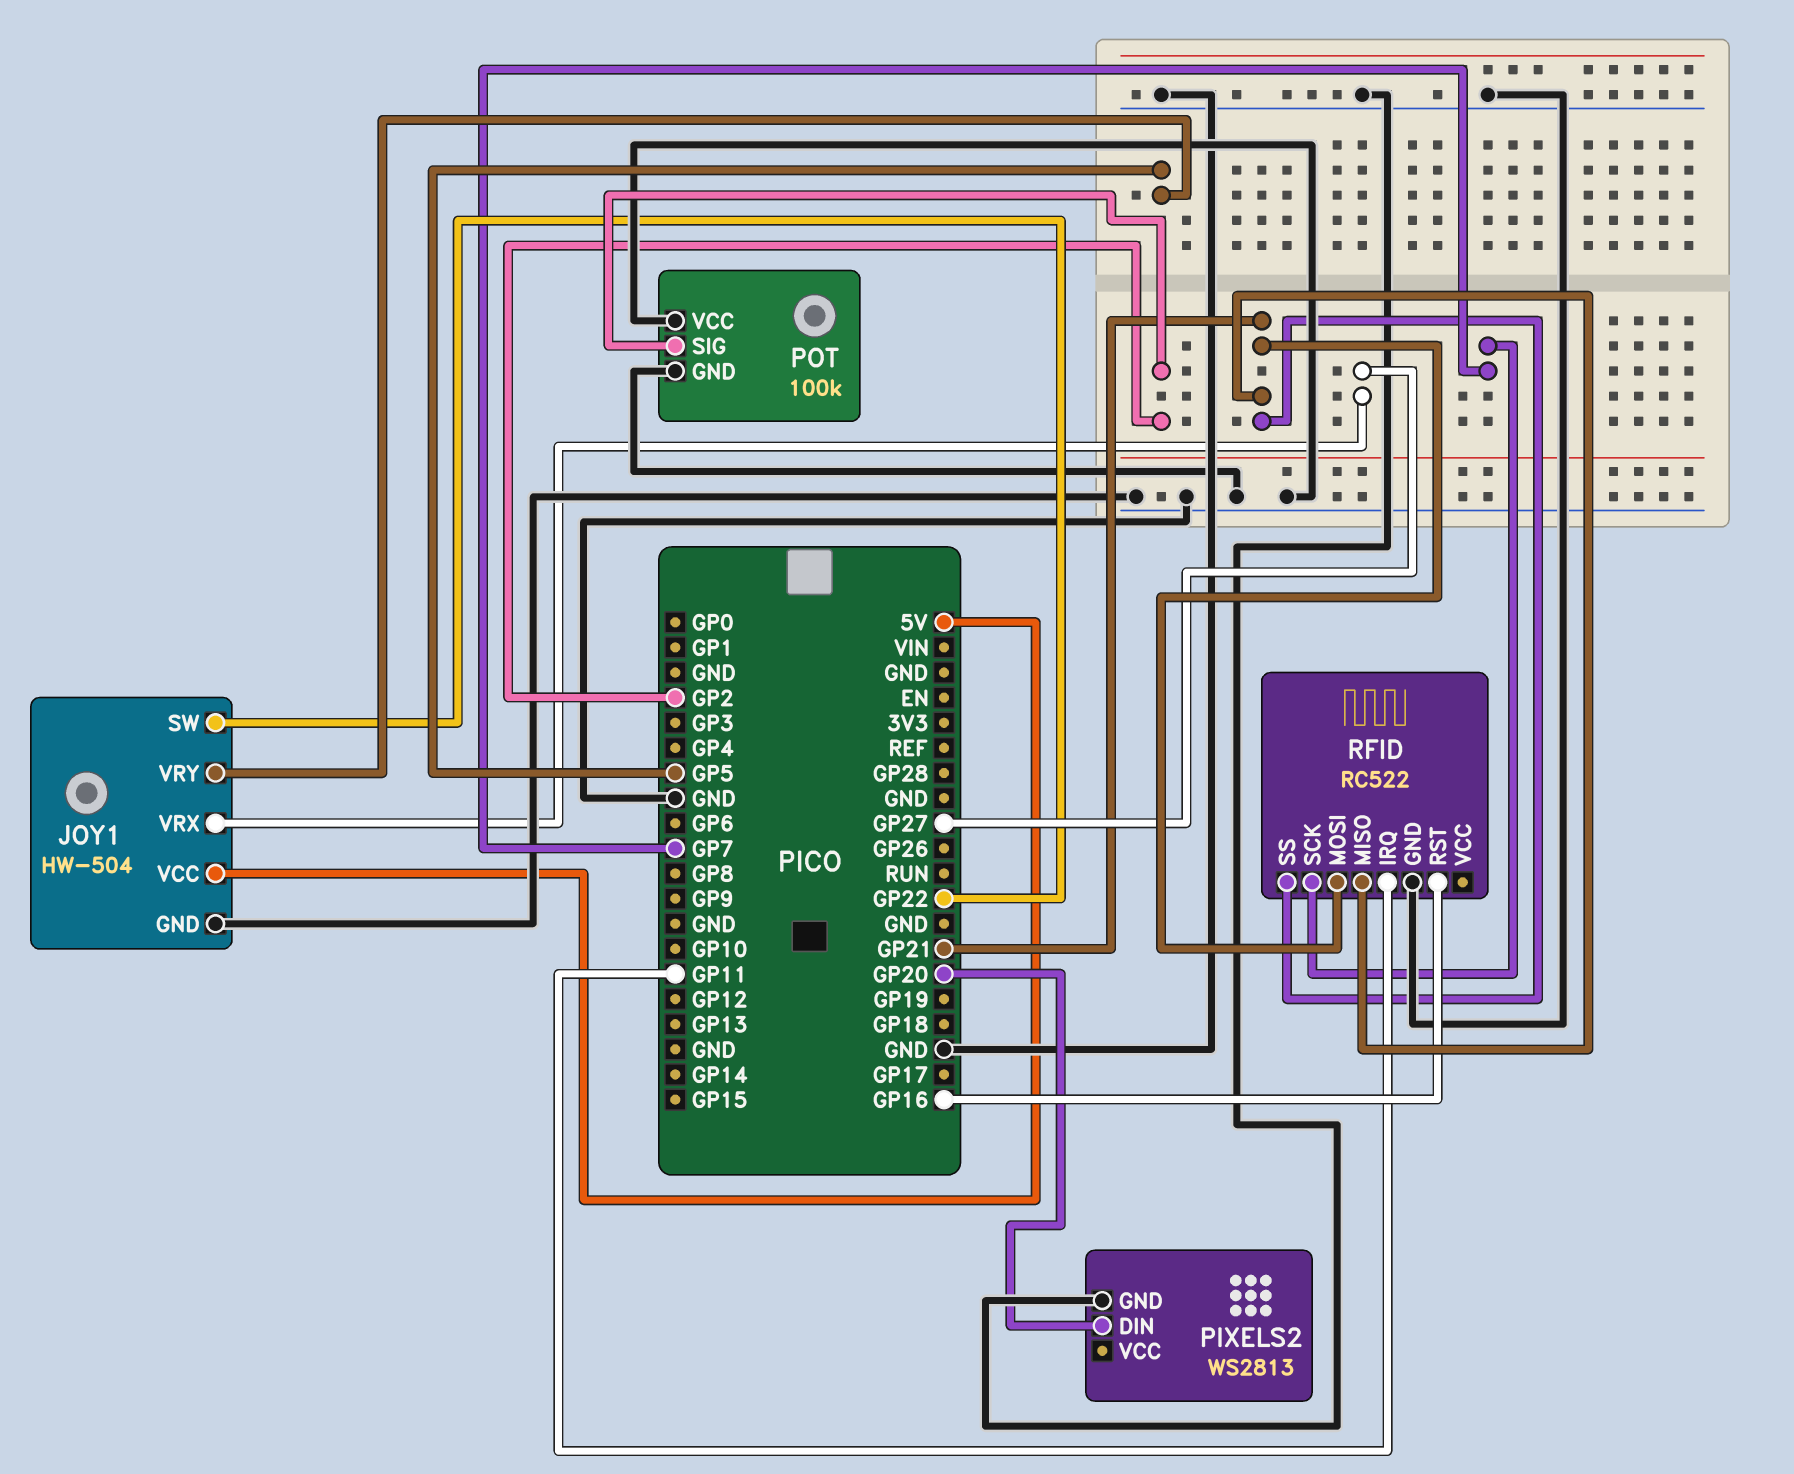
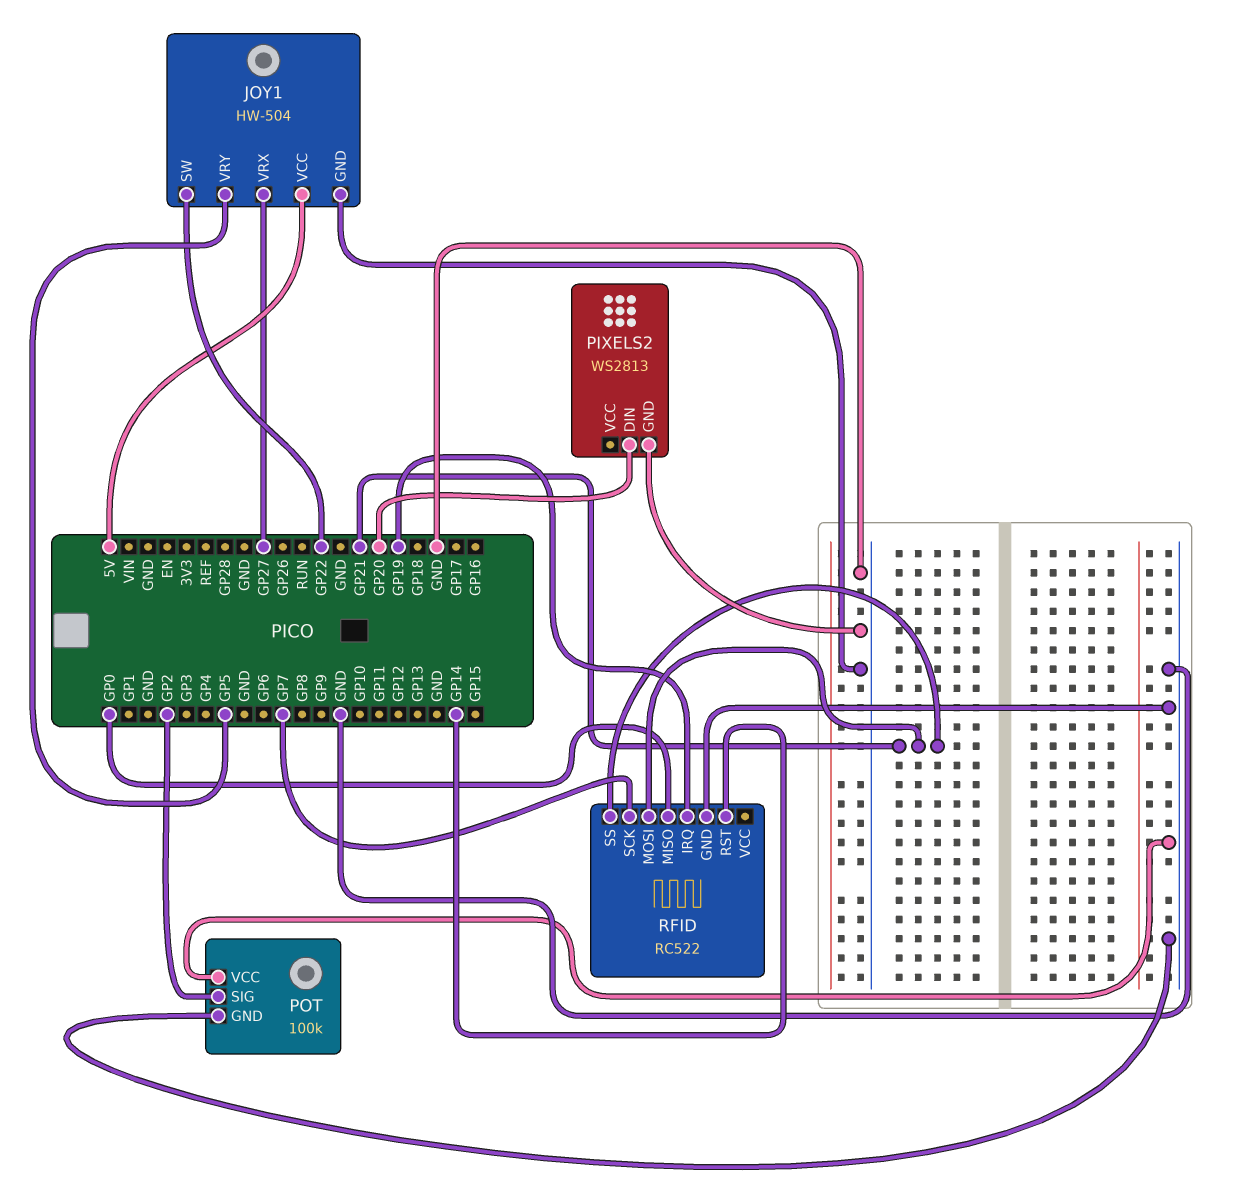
RFID pin IRQ: GP11 -> GP19
RFID pin MISO: GP21 -> GP0
RFID pin RST: GP16 -> GP14

